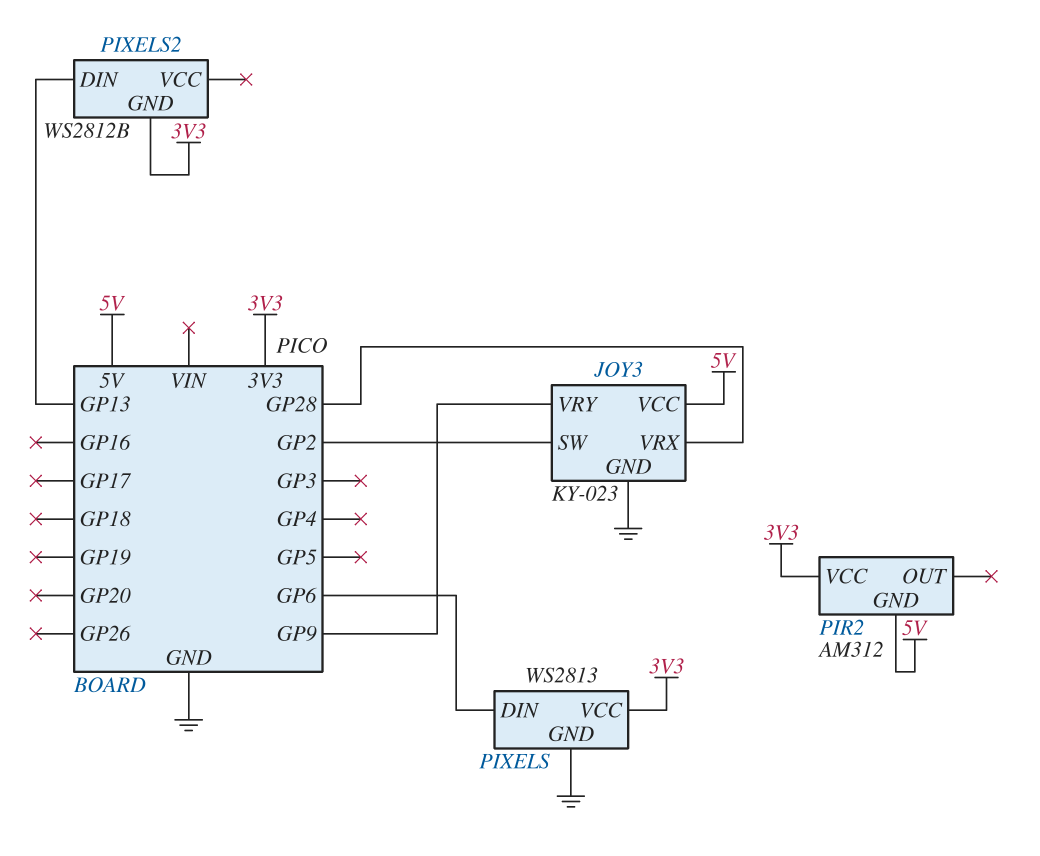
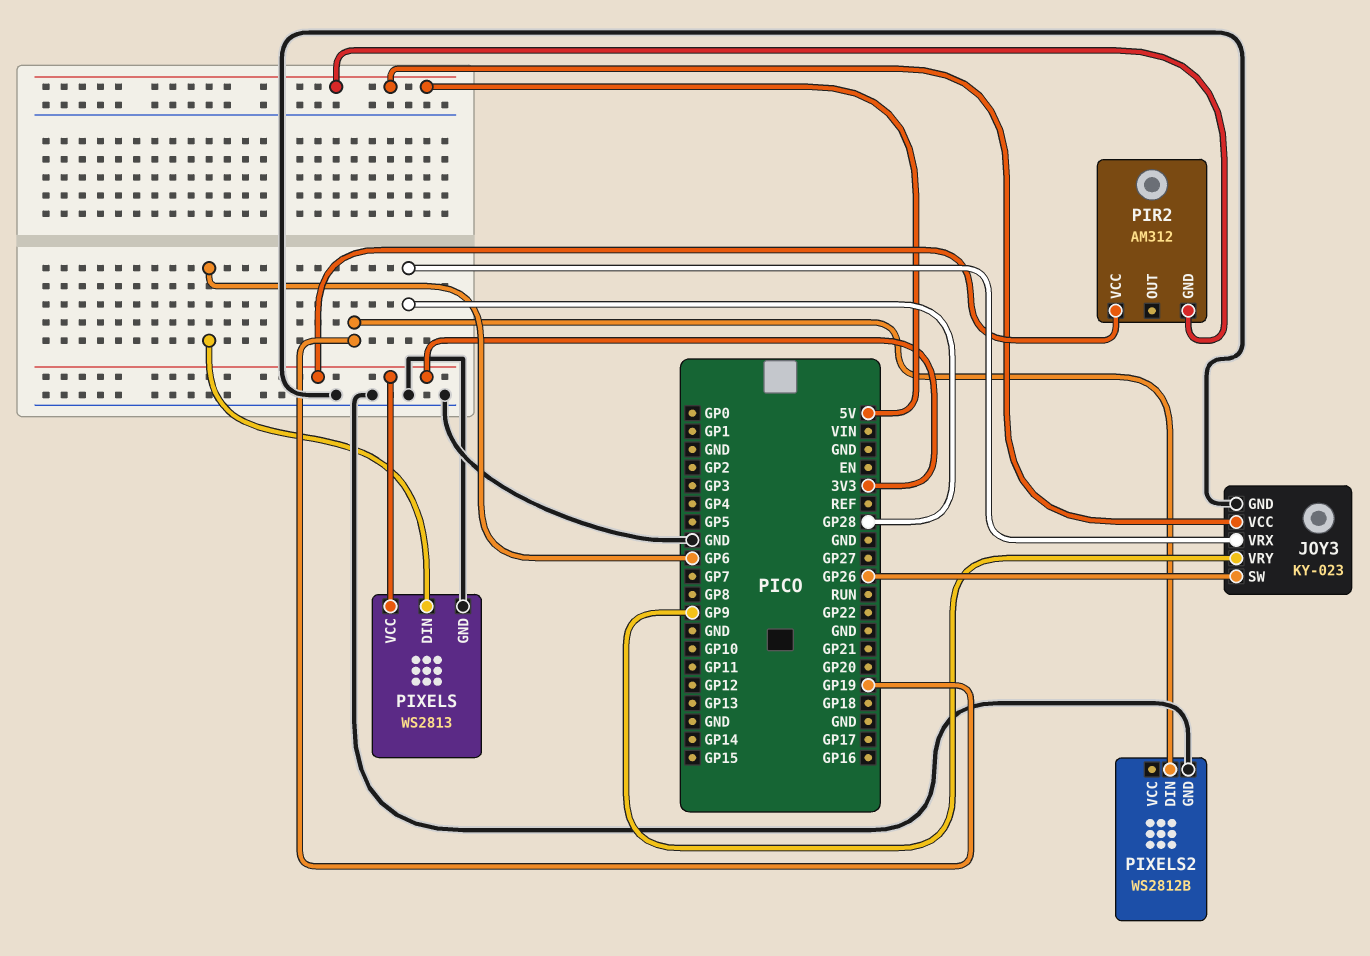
JOY3 pin SW: GP2 -> GP26
PIXELS2 pin DIN: GP13 -> GP19
PIXELS2 pin GND: 3V3 -> GND

